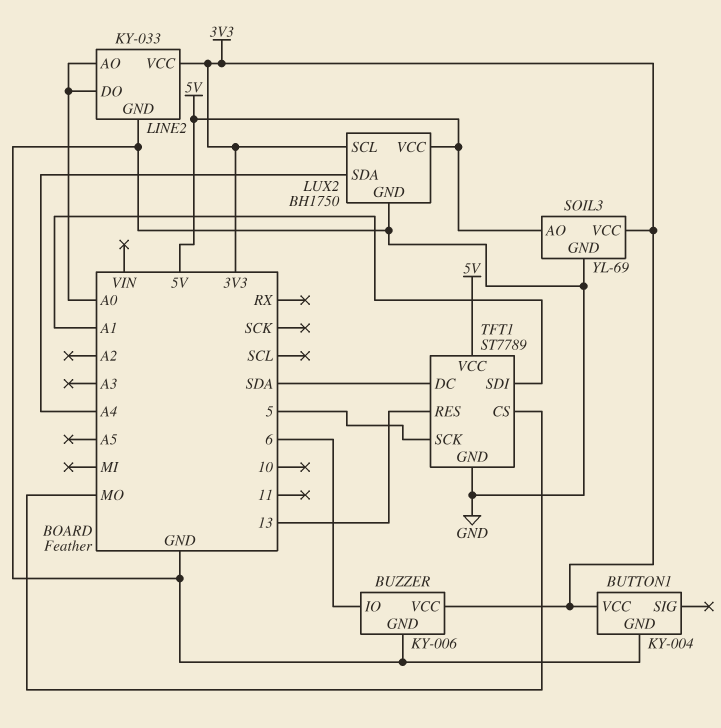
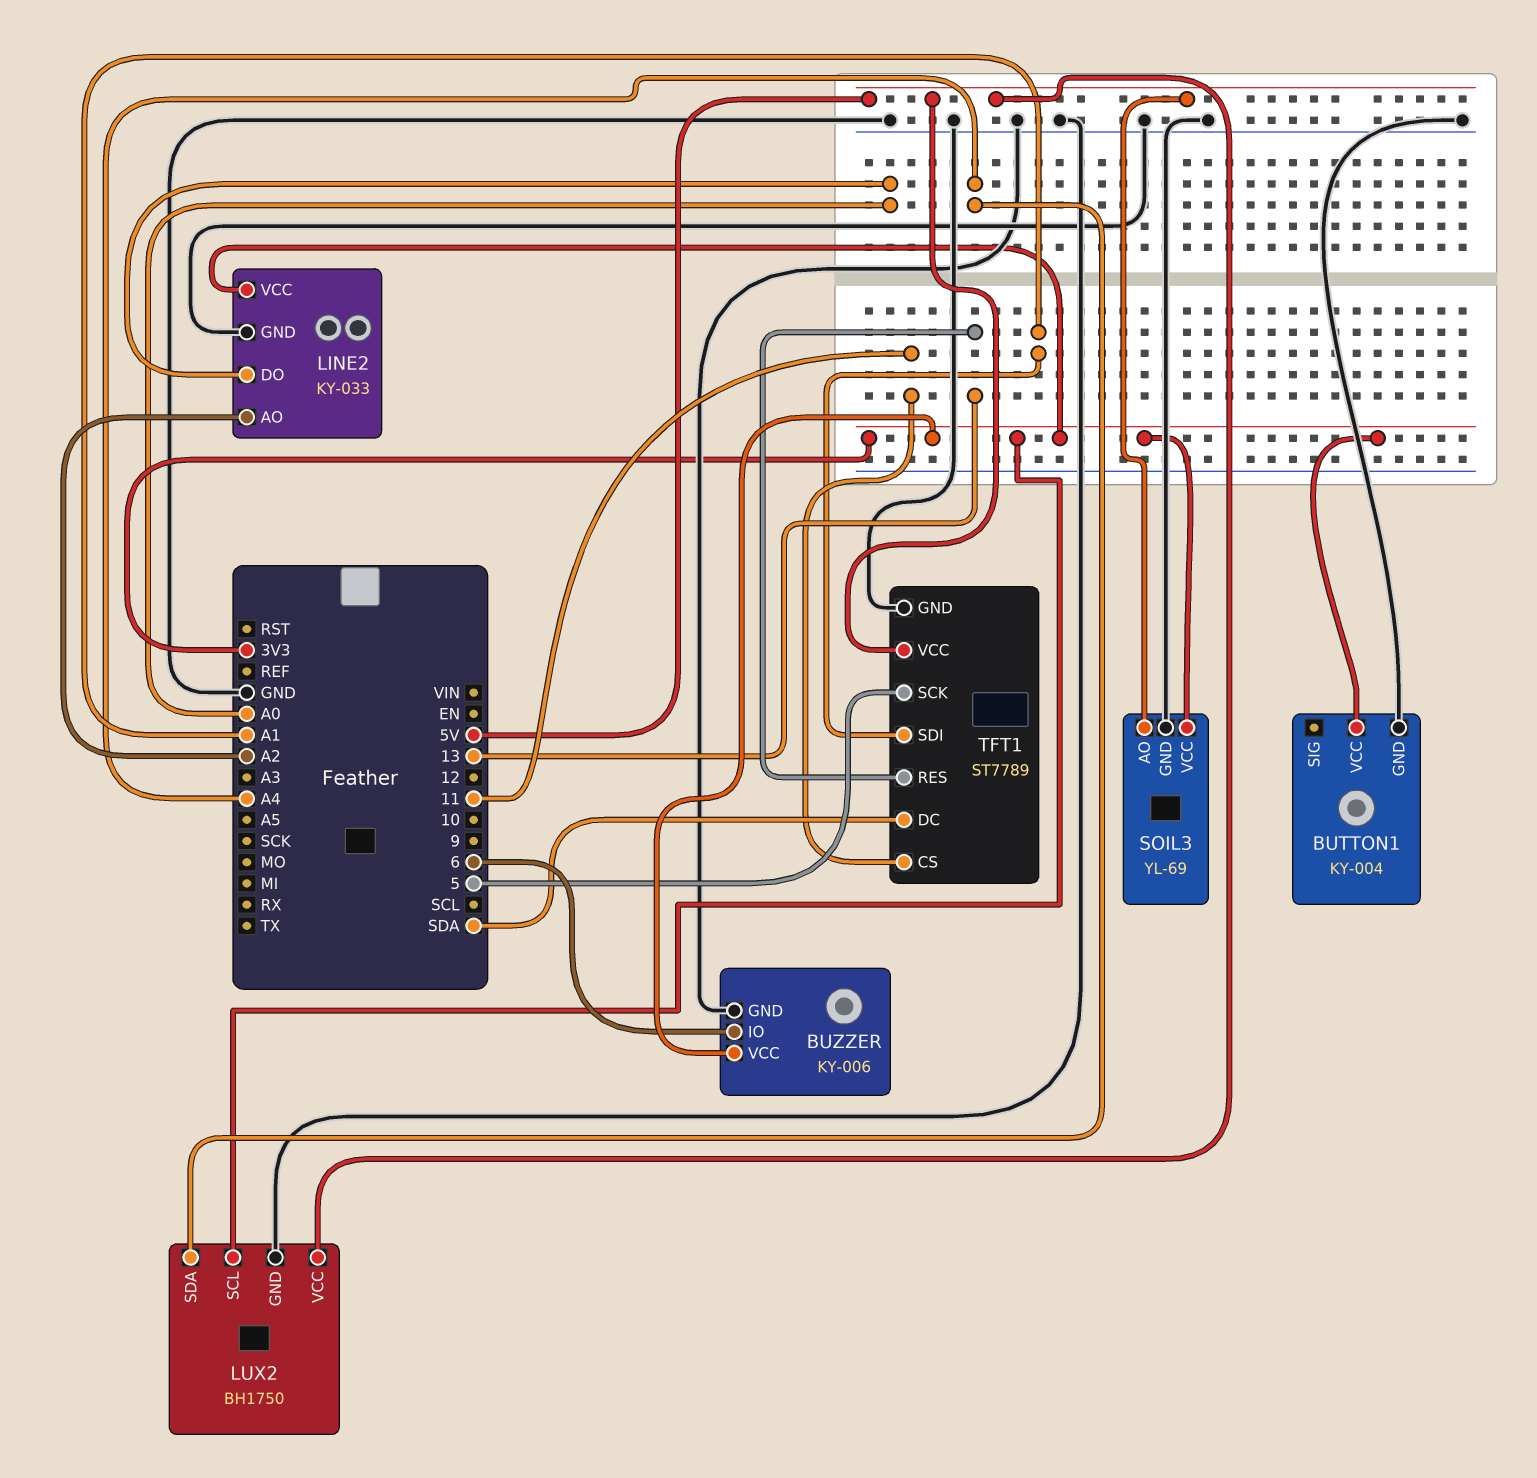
LINE2 pin AO: A0 -> A2
TFT1 pin CS: MO -> 11

